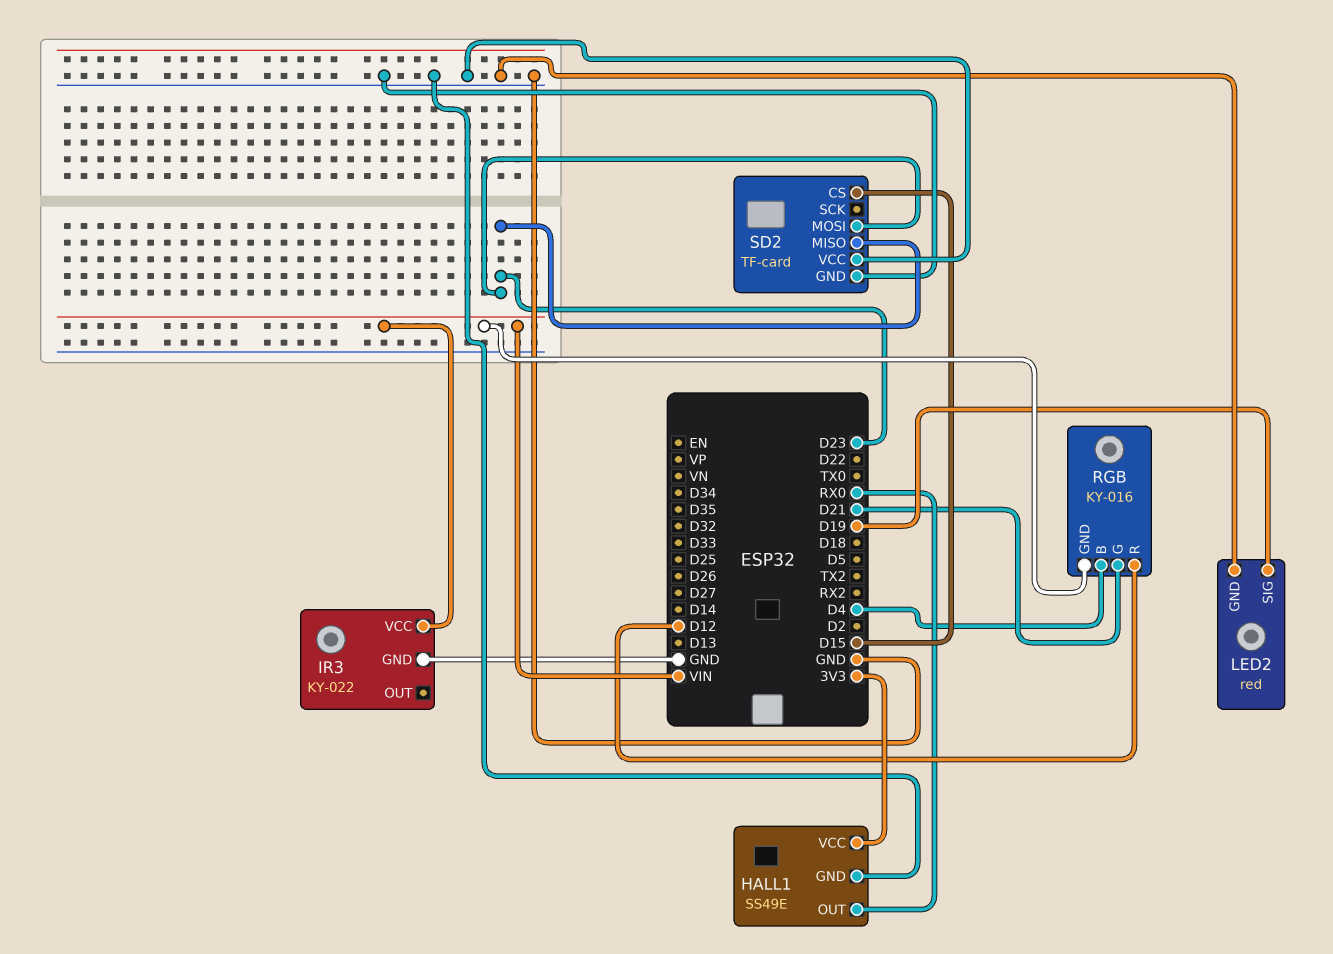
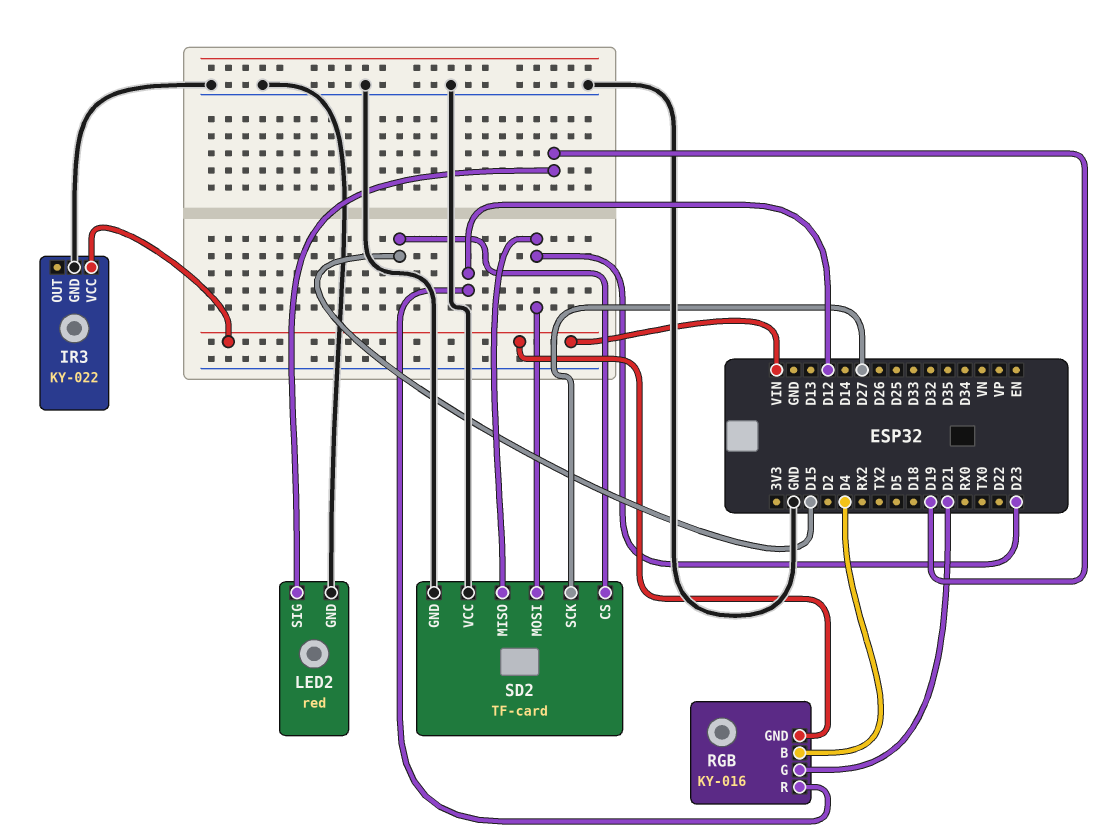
HALL1: SS49E -> none
HALL1 pin GND: GND -> none
HALL1 pin OUT: RX0 -> none
HALL1 pin VCC: 3V3 -> none
SD2 pin SCK: none -> D27

